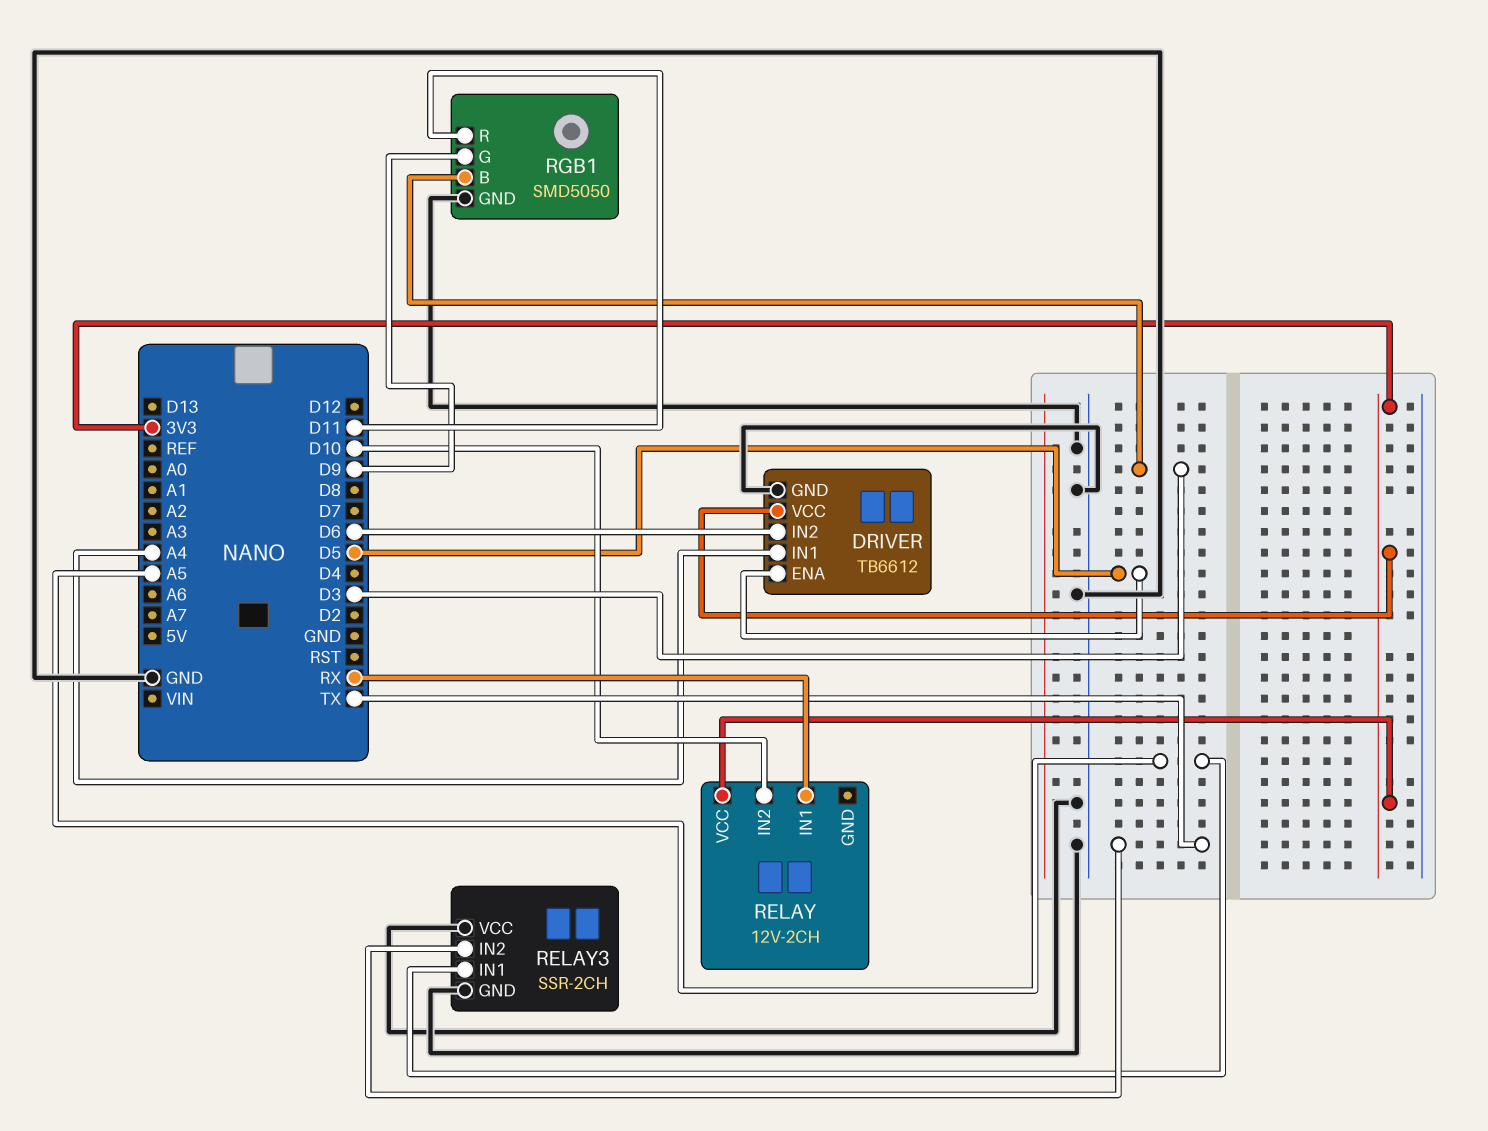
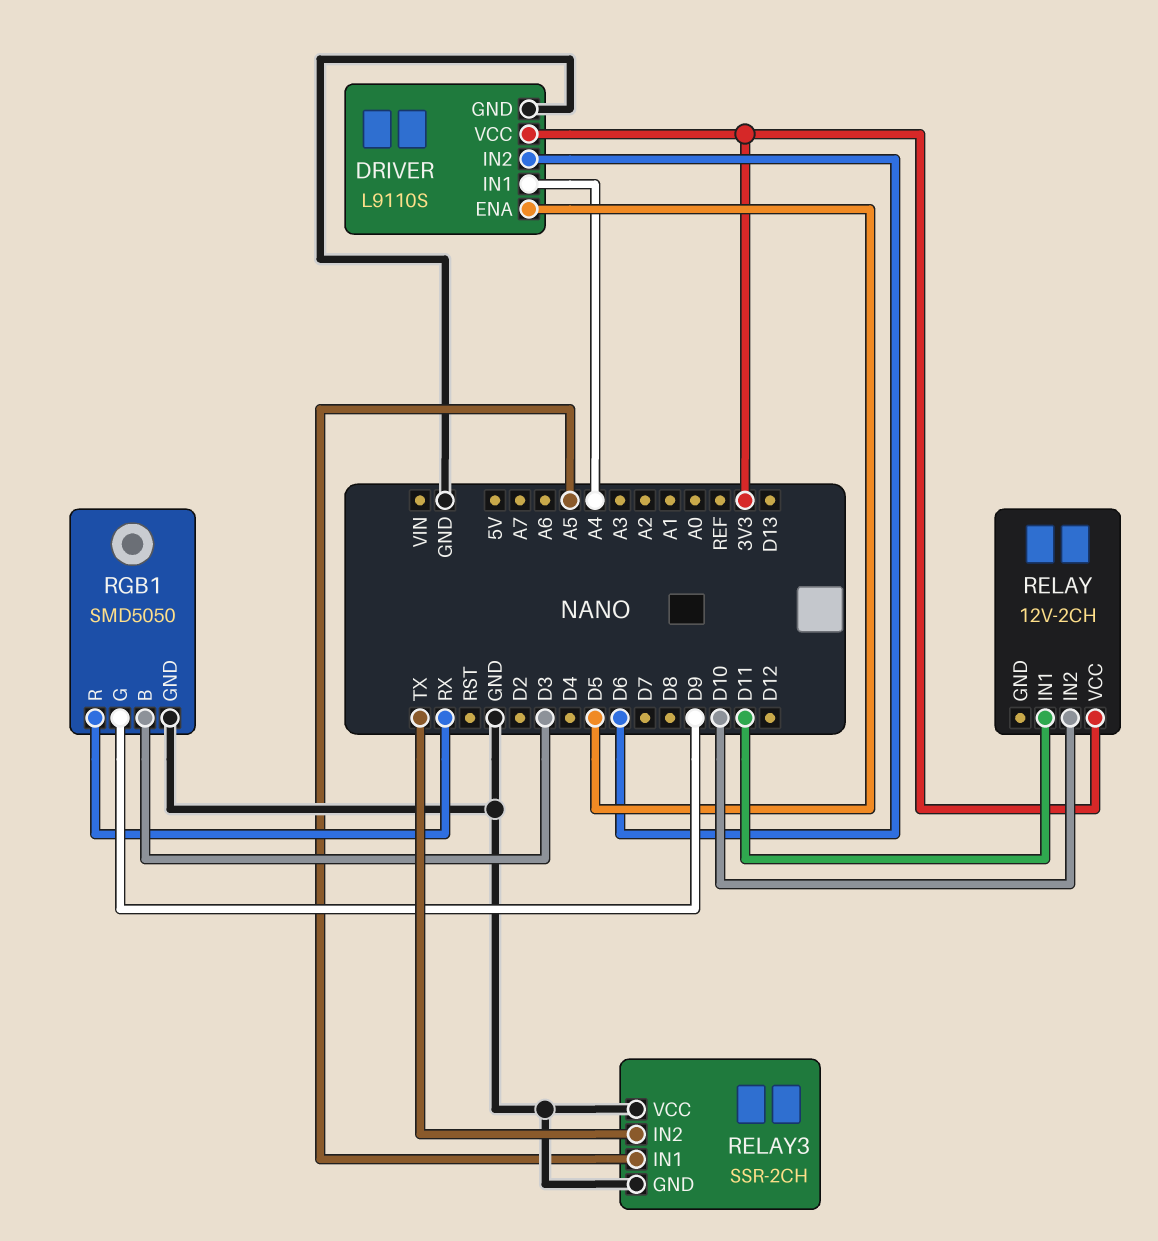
DRIVER: TB6612 -> L9110S
RELAY pin IN1: RX -> D11
RGB1 pin R: D11 -> RX

